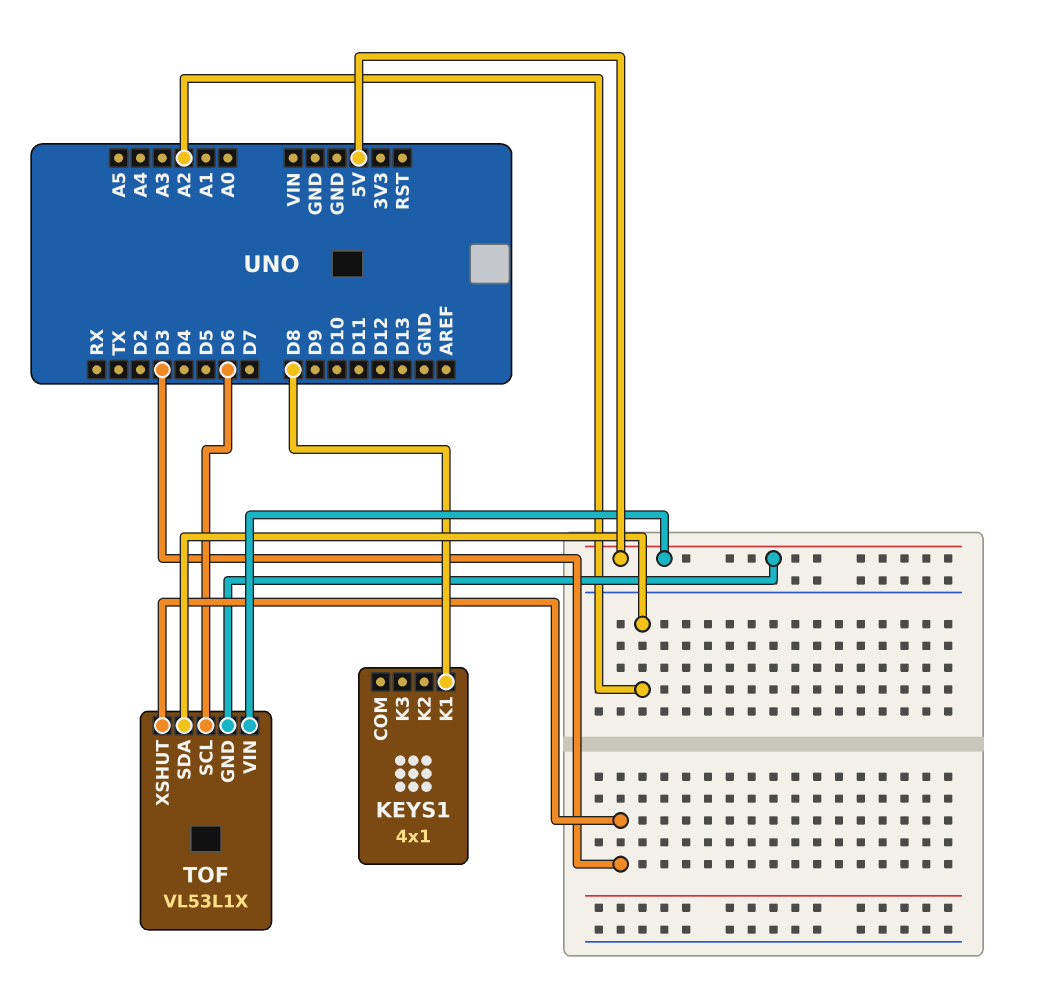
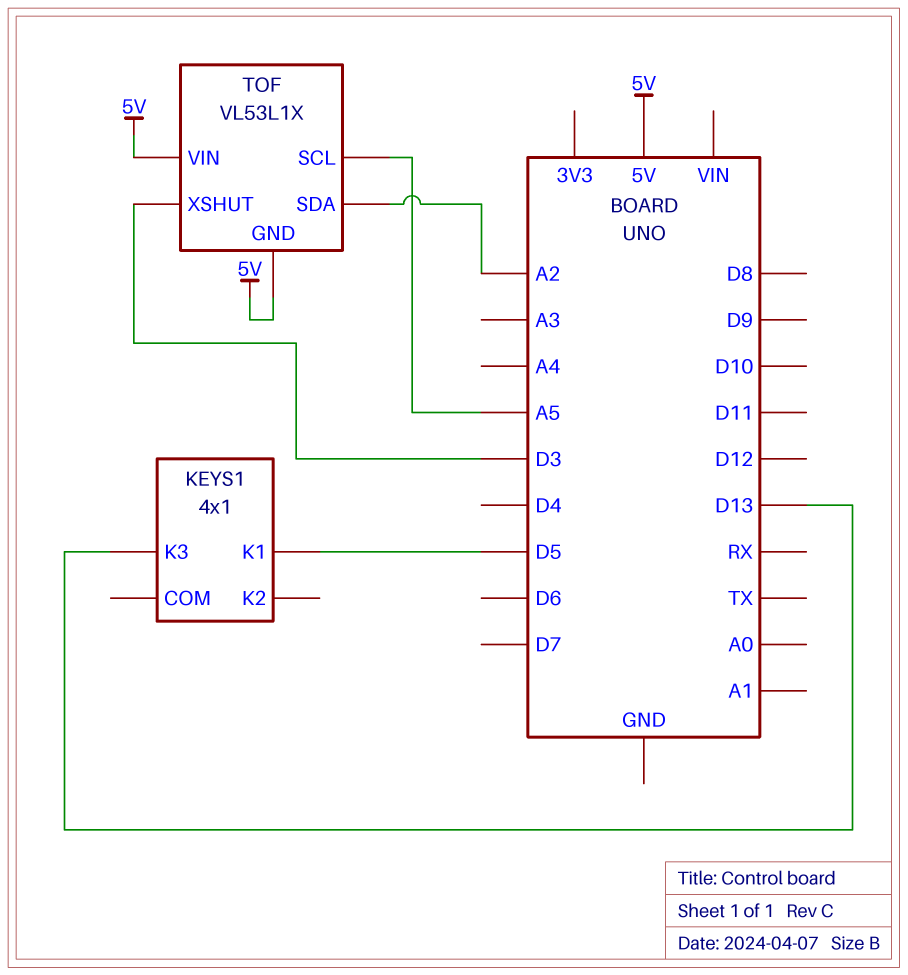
KEYS1 pin K1: D8 -> D5
KEYS1 pin K3: none -> D13
TOF pin SCL: D6 -> A5

